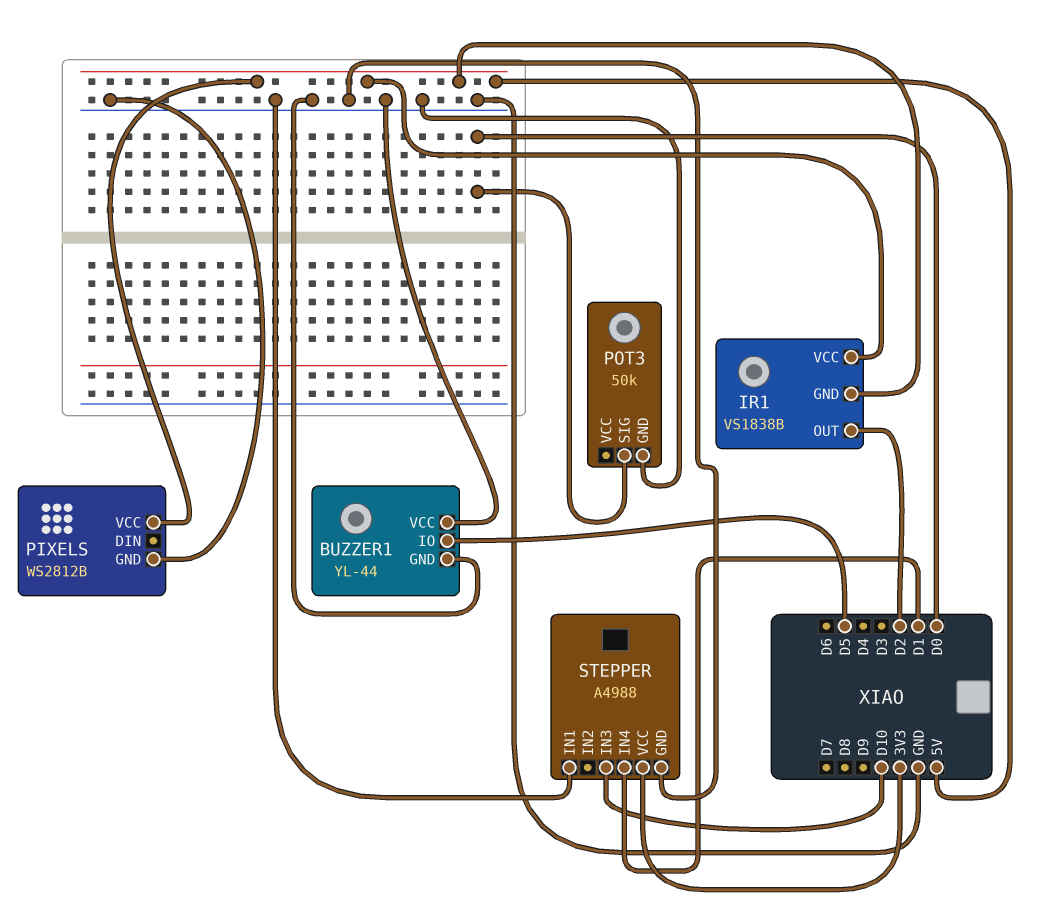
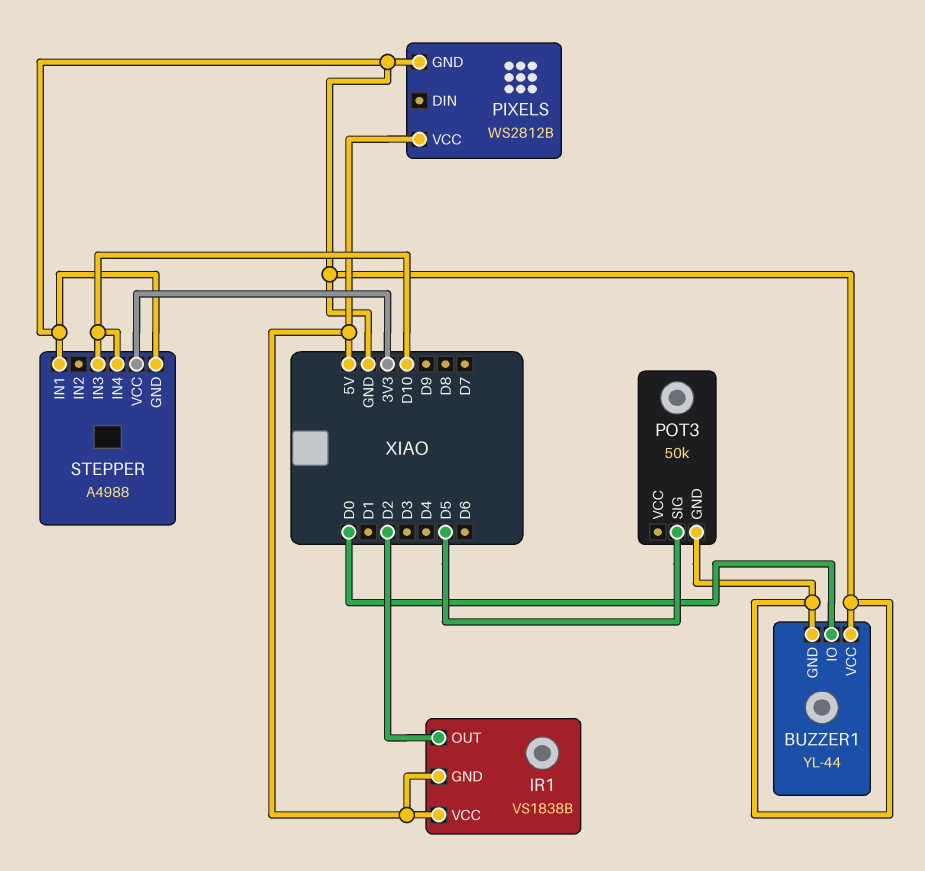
BUZZER1 pin IO: D5 -> D0
POT3 pin SIG: D0 -> D5
STEPPER pin IN4: D1 -> D10

